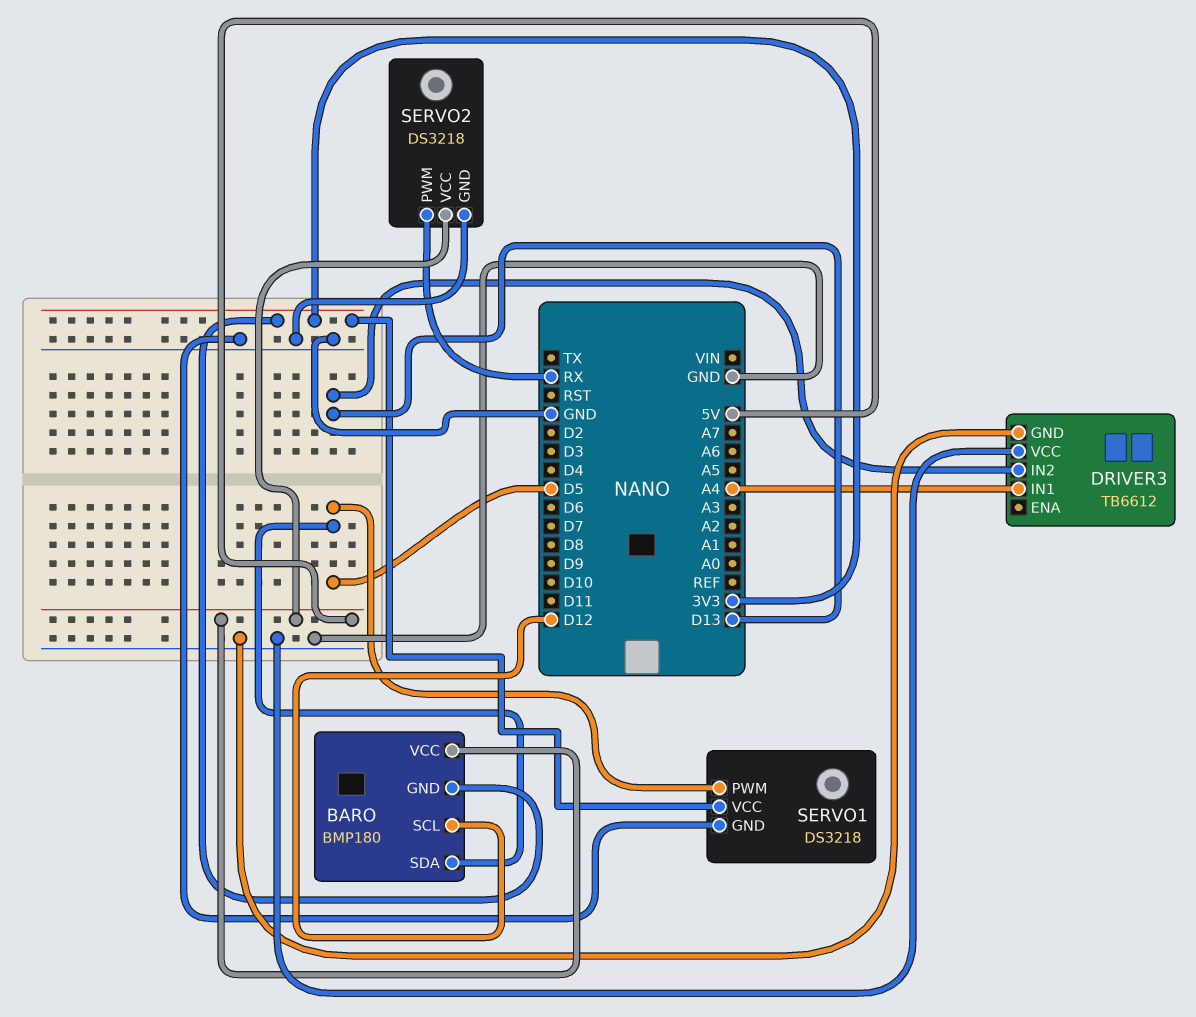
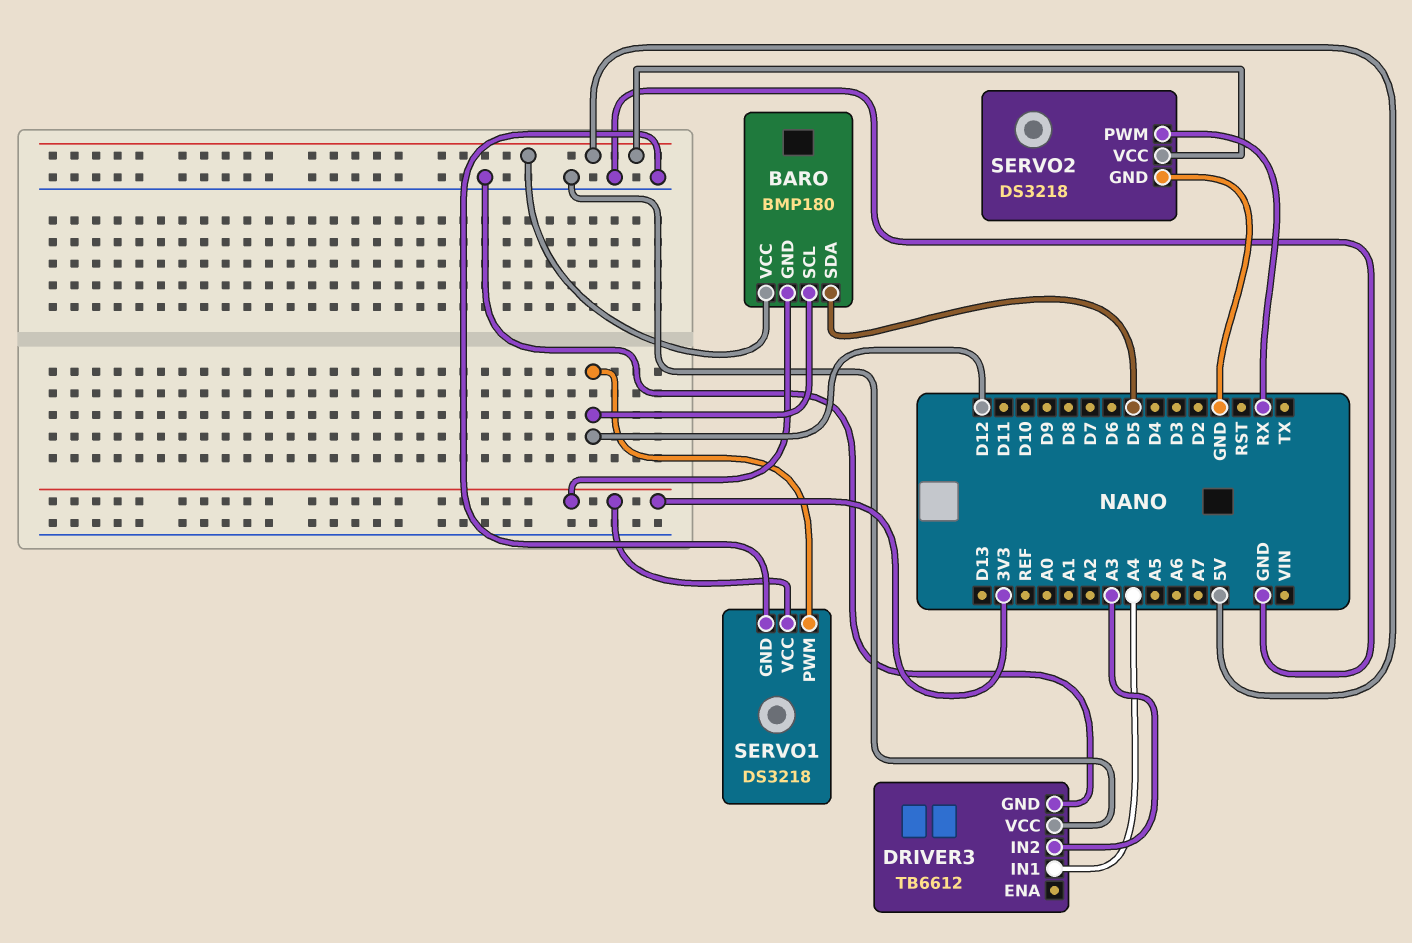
DRIVER3 pin IN2: D13 -> A3
SERVO1 pin PWM: D5 -> D12

